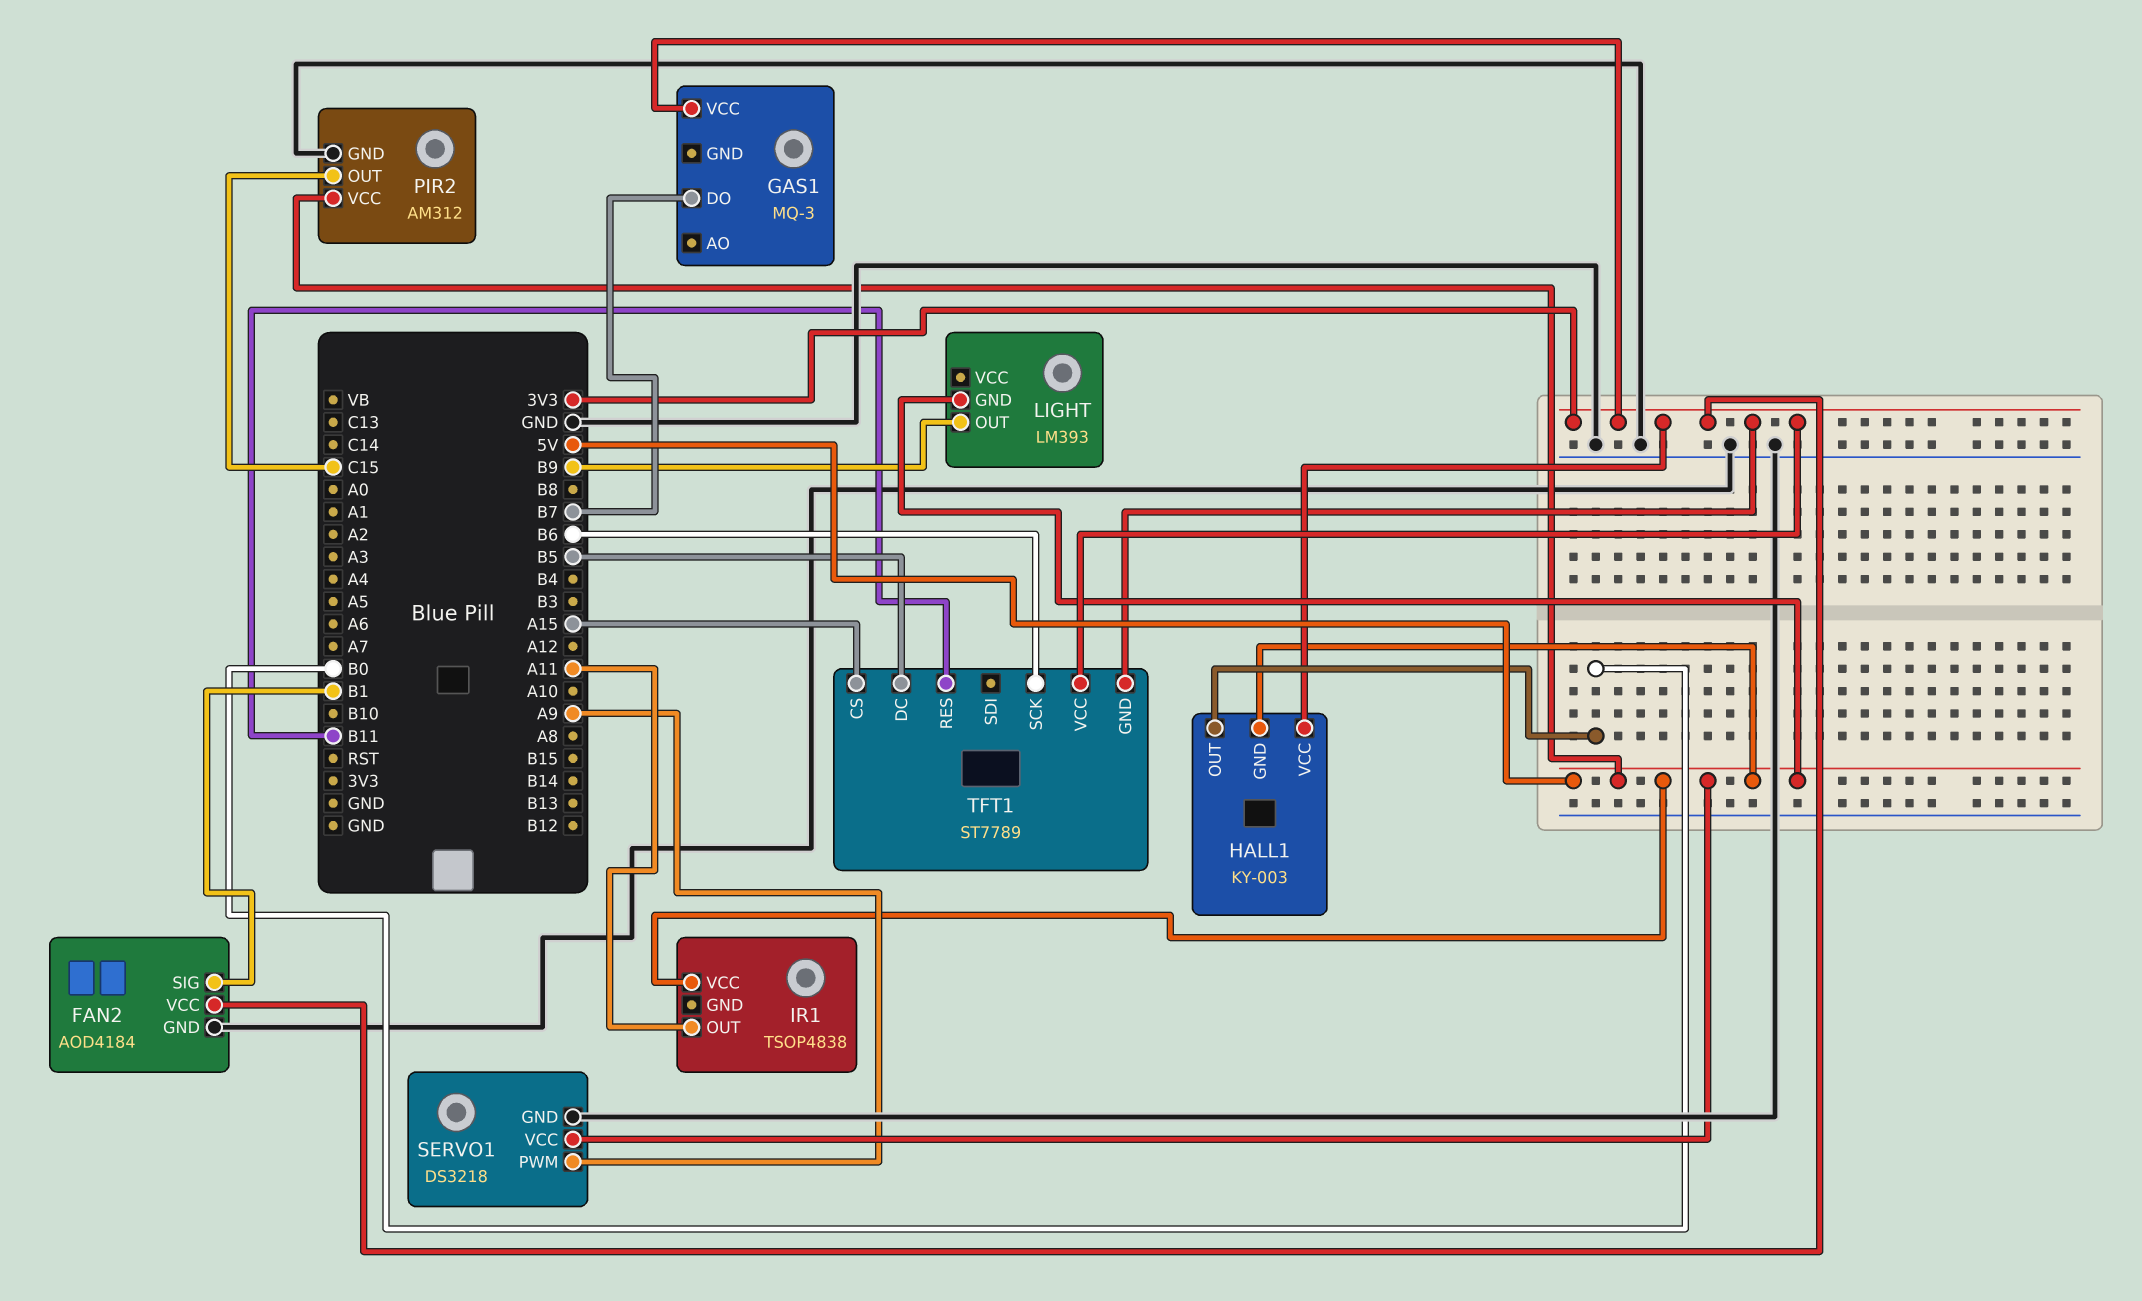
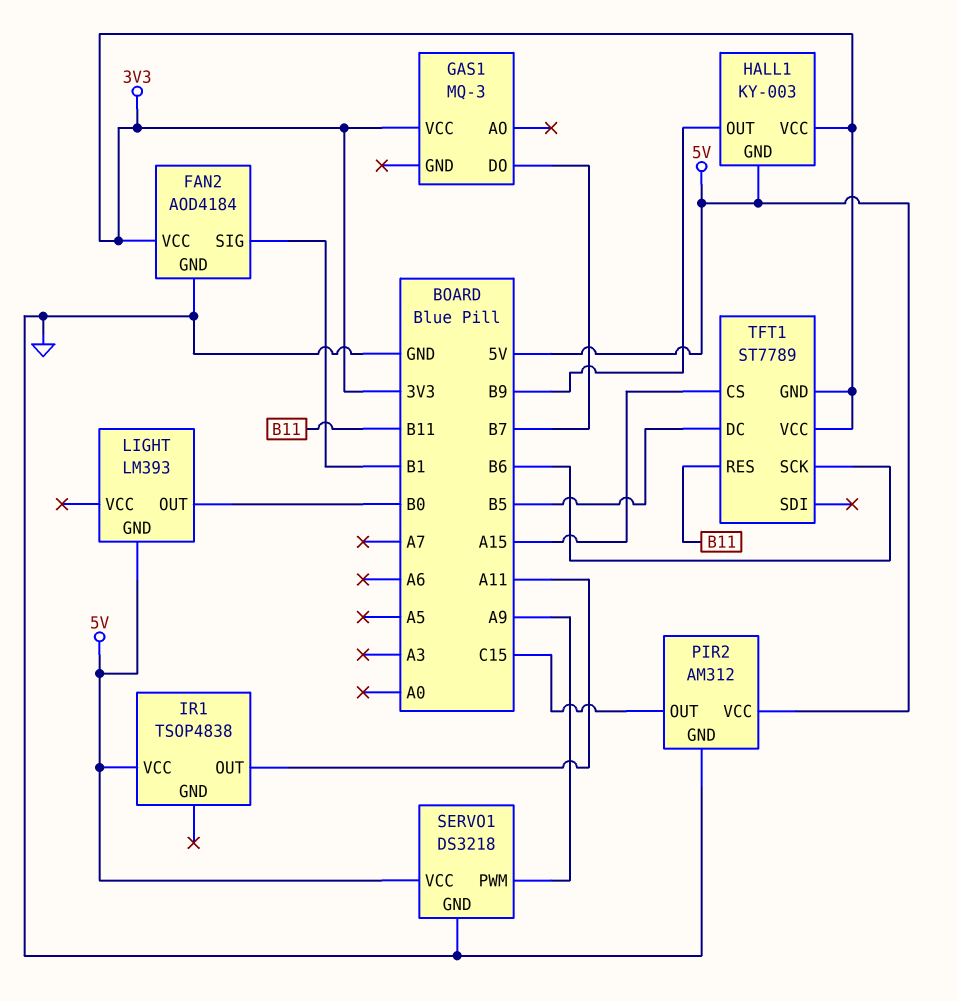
HALL1 pin OUT: B0 -> B9
LIGHT pin OUT: B9 -> B0

